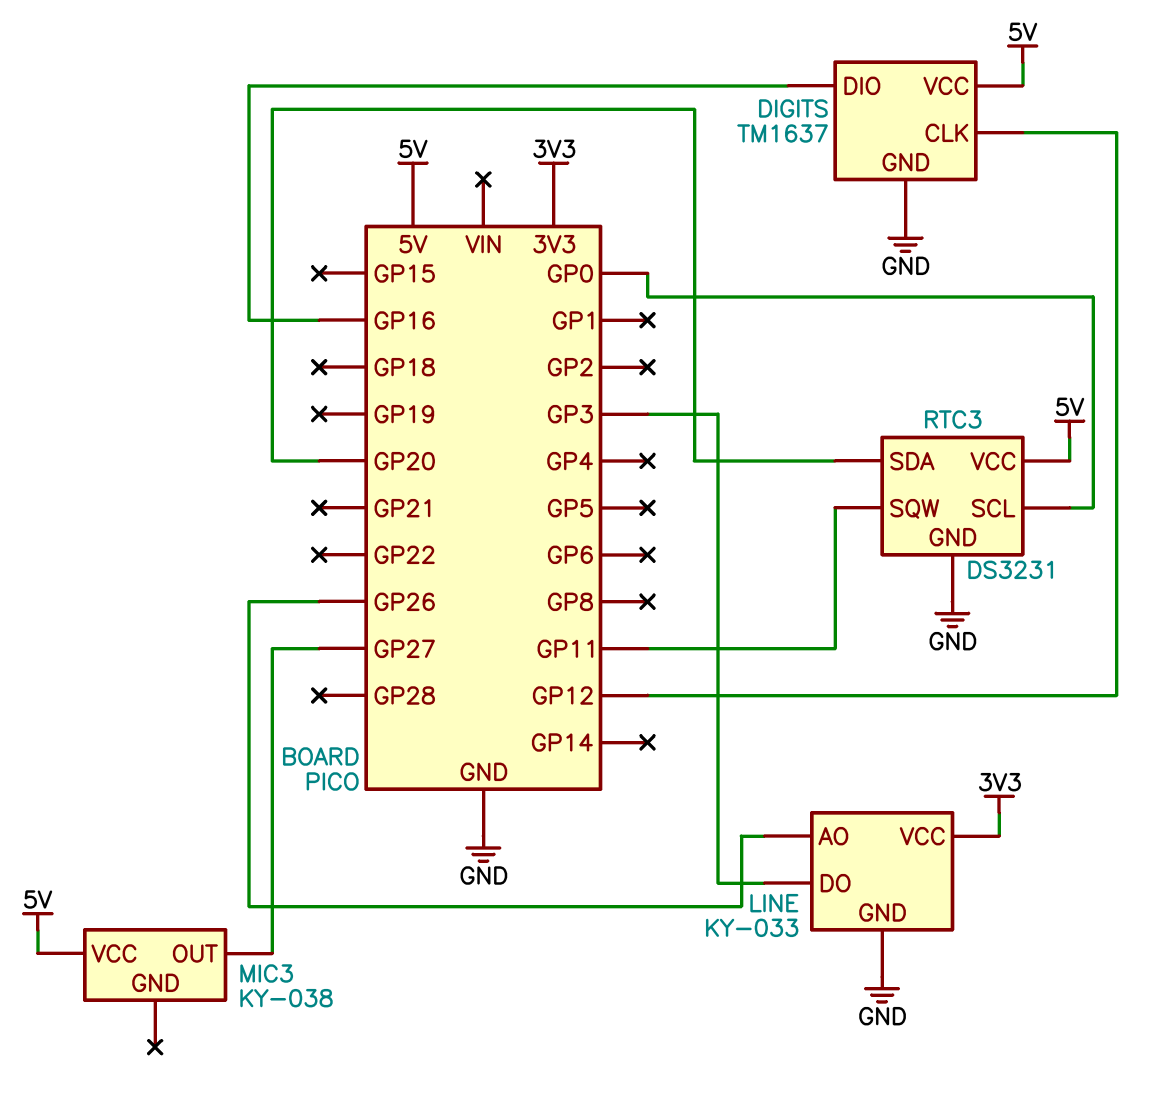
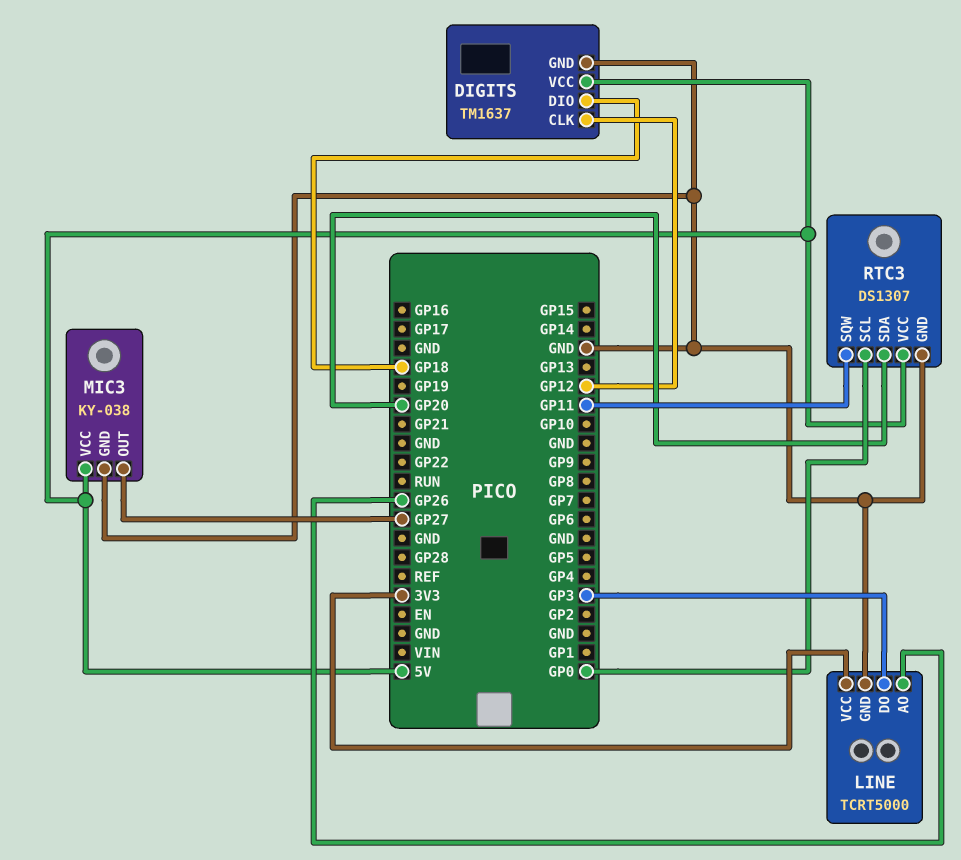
DIGITS pin DIO: GP16 -> GP18
LINE: KY-033 -> TCRT5000
MIC3 pin GND: none -> GND
RTC3: DS3231 -> DS1307

